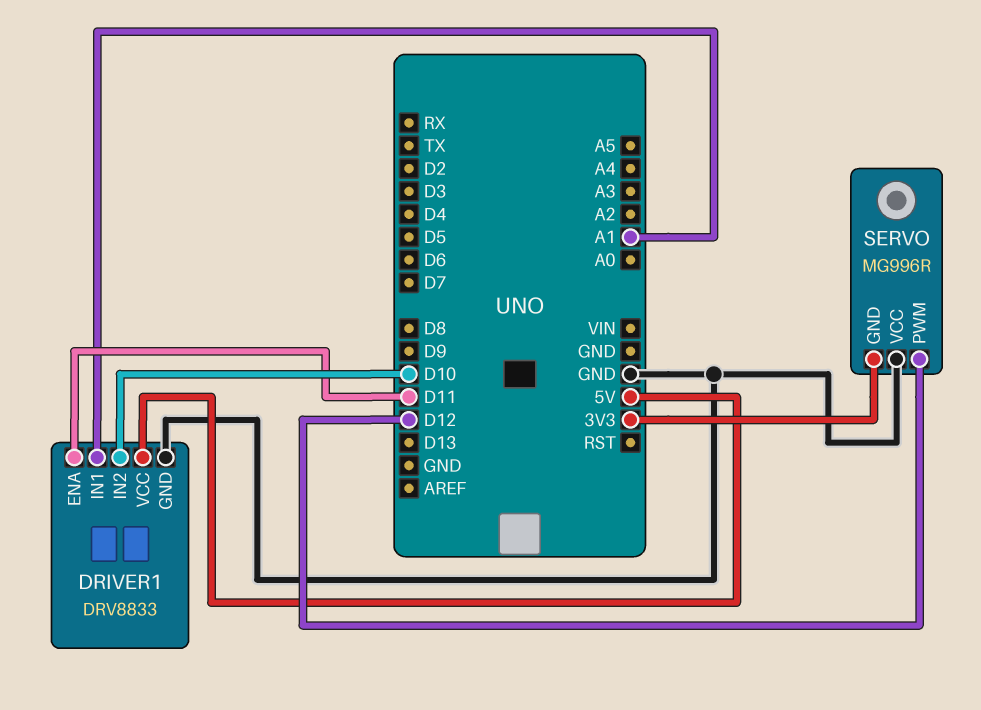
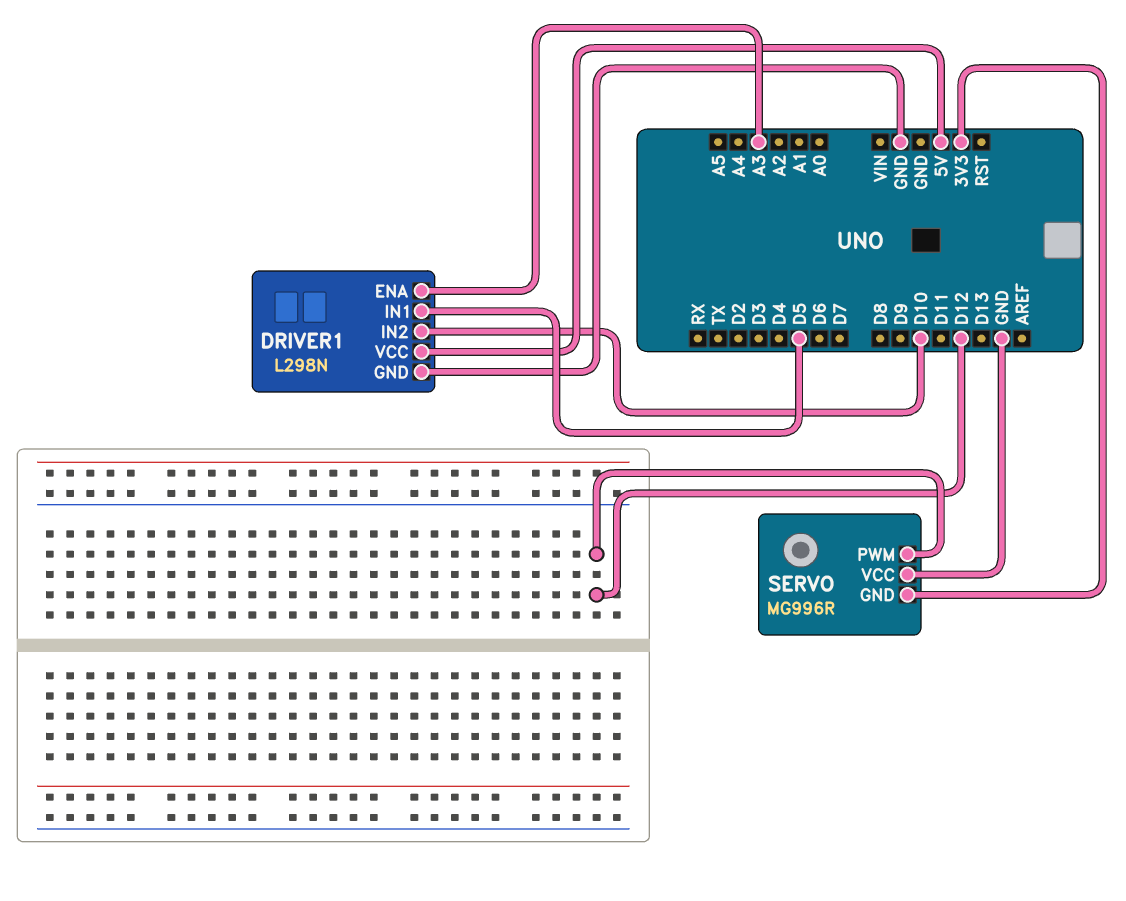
DRIVER1: DRV8833 -> L298N
DRIVER1 pin ENA: D11 -> A3
DRIVER1 pin IN1: A1 -> D5

